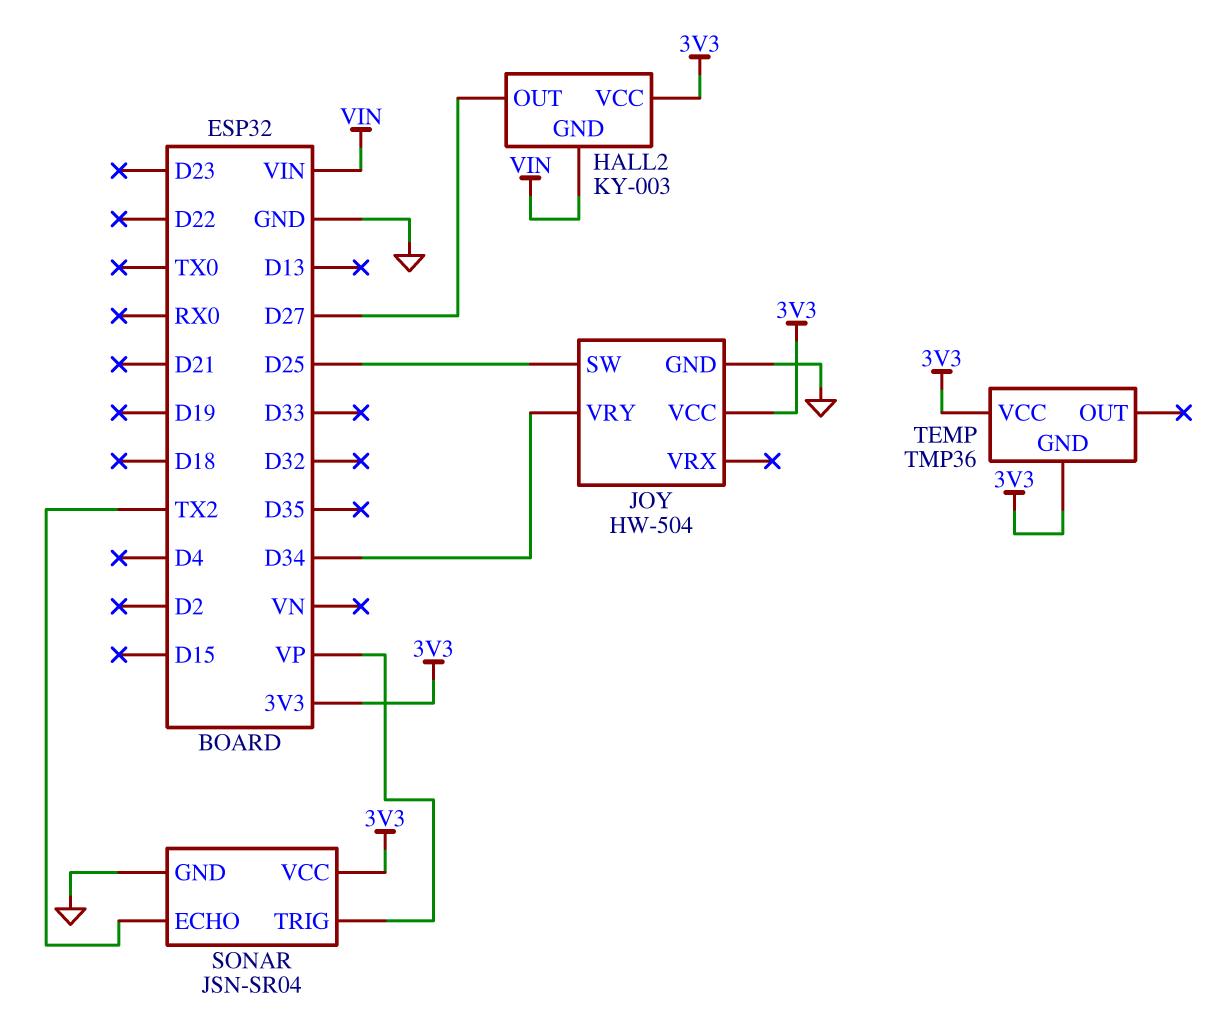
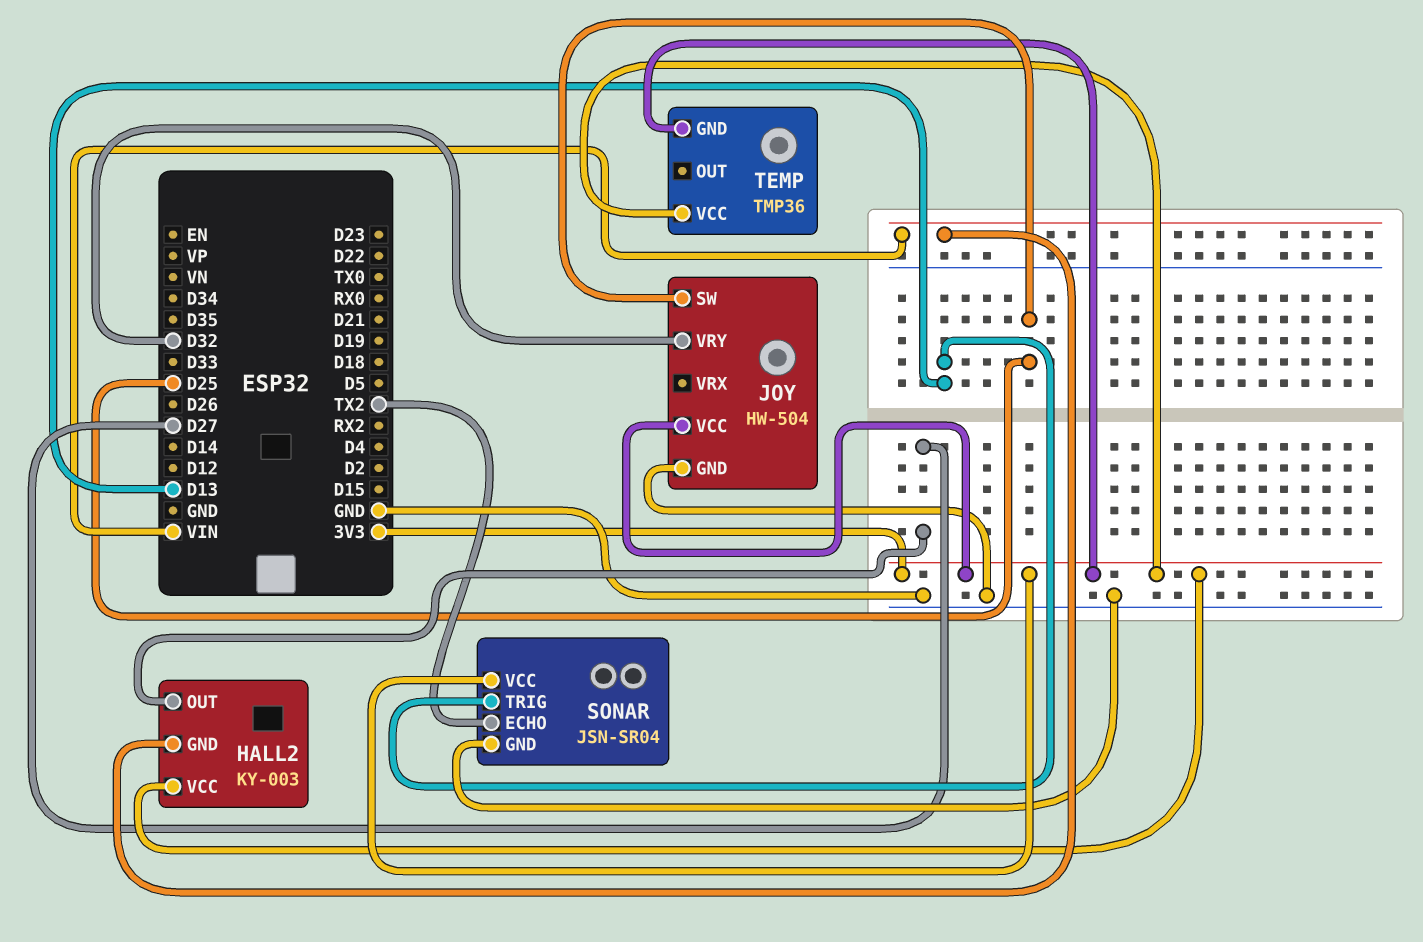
JOY pin VRY: D34 -> D32
SONAR pin TRIG: VP -> D13

